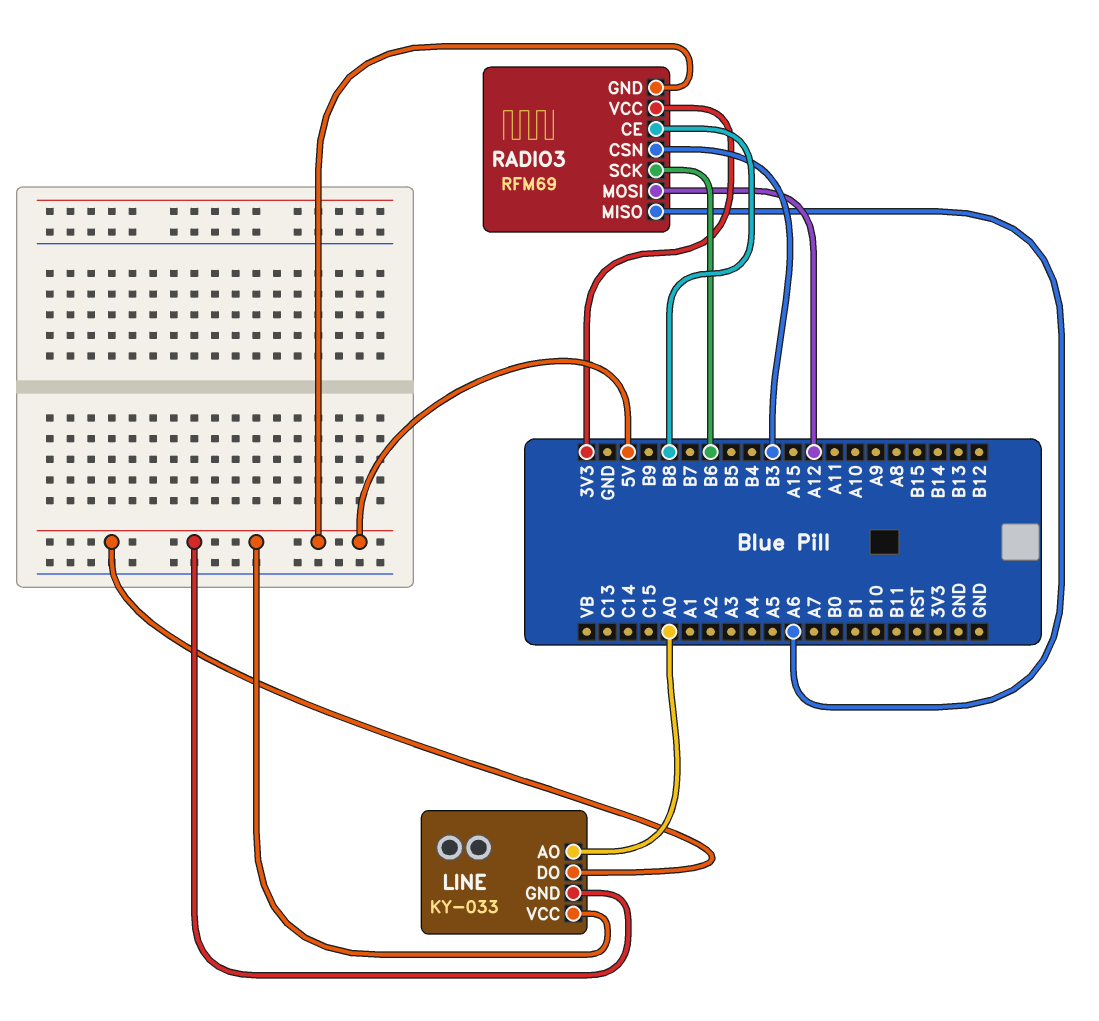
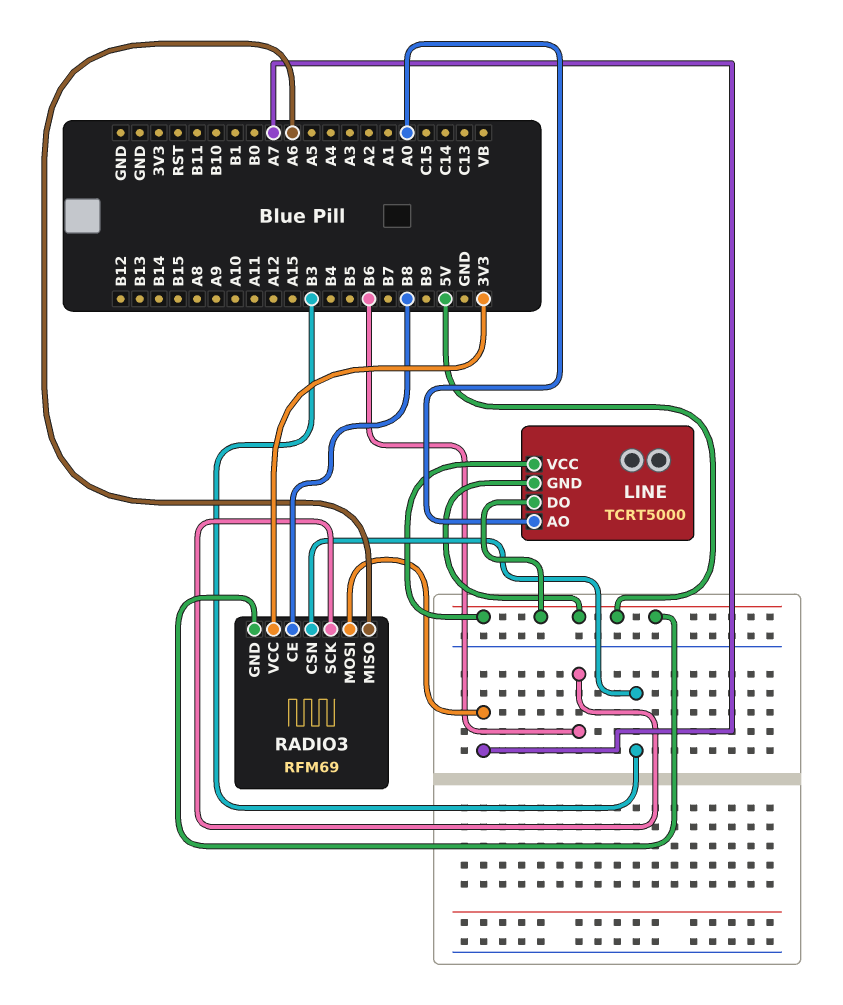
LINE: KY-033 -> TCRT5000
RADIO3 pin MOSI: A12 -> A7

